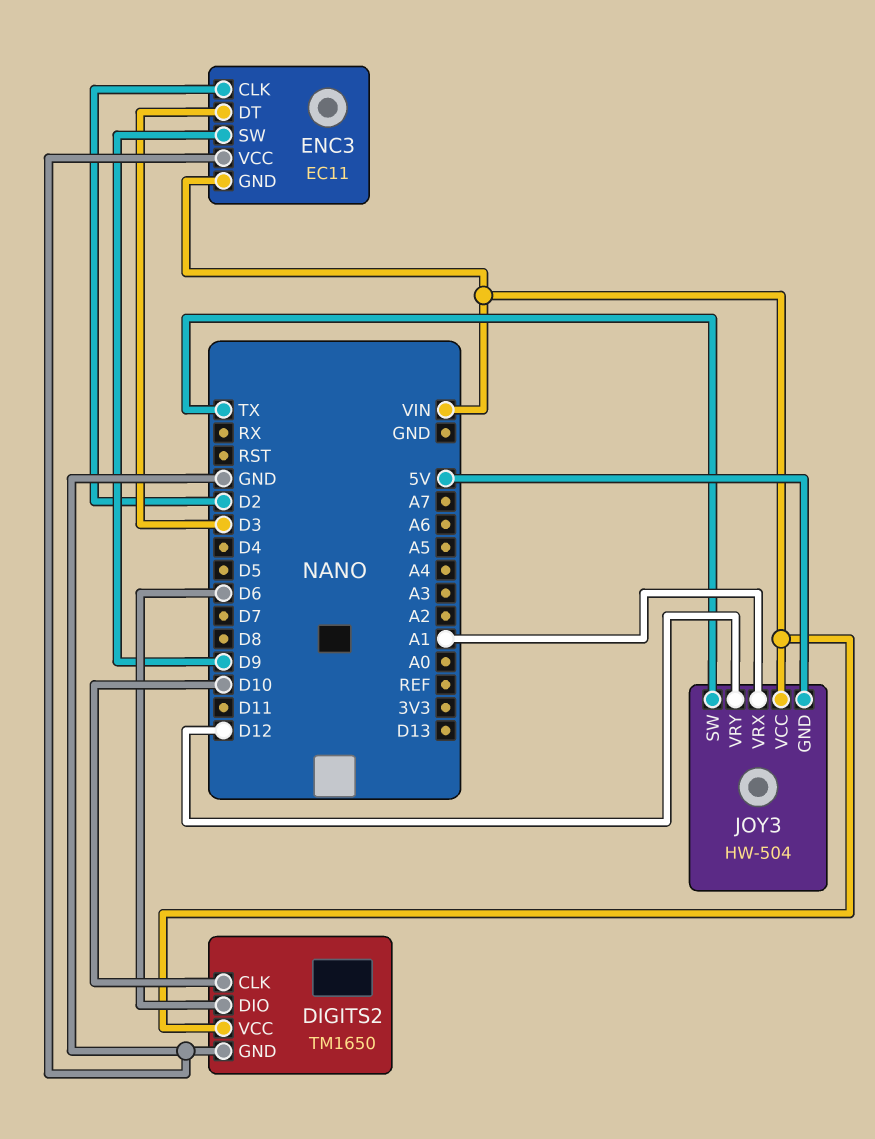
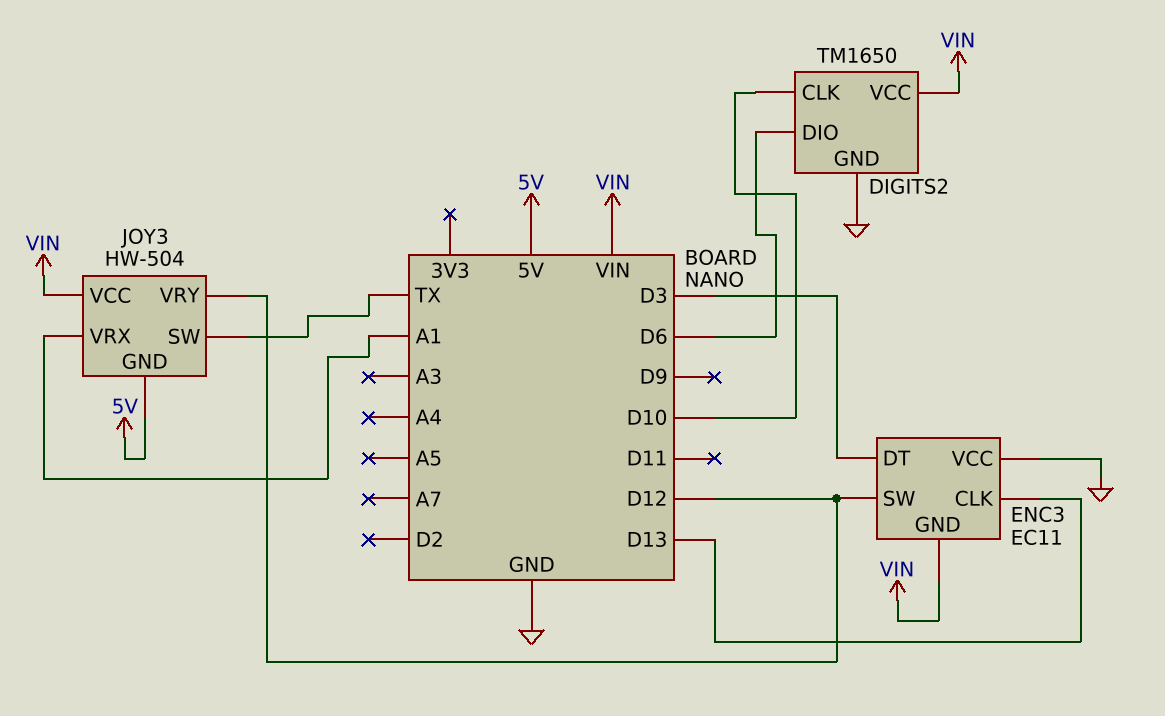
ENC3 pin CLK: D2 -> D13
ENC3 pin SW: D9 -> D12

